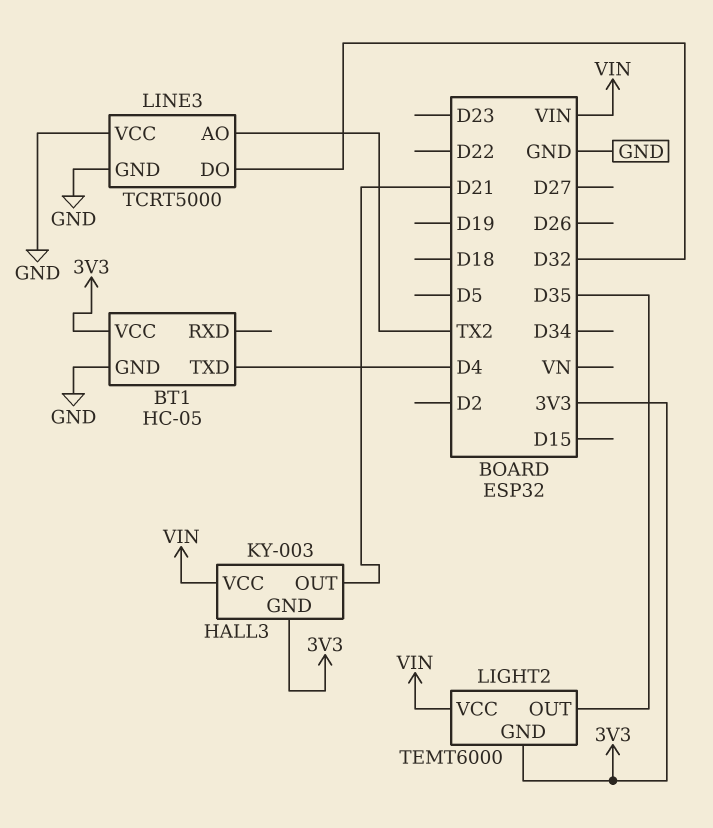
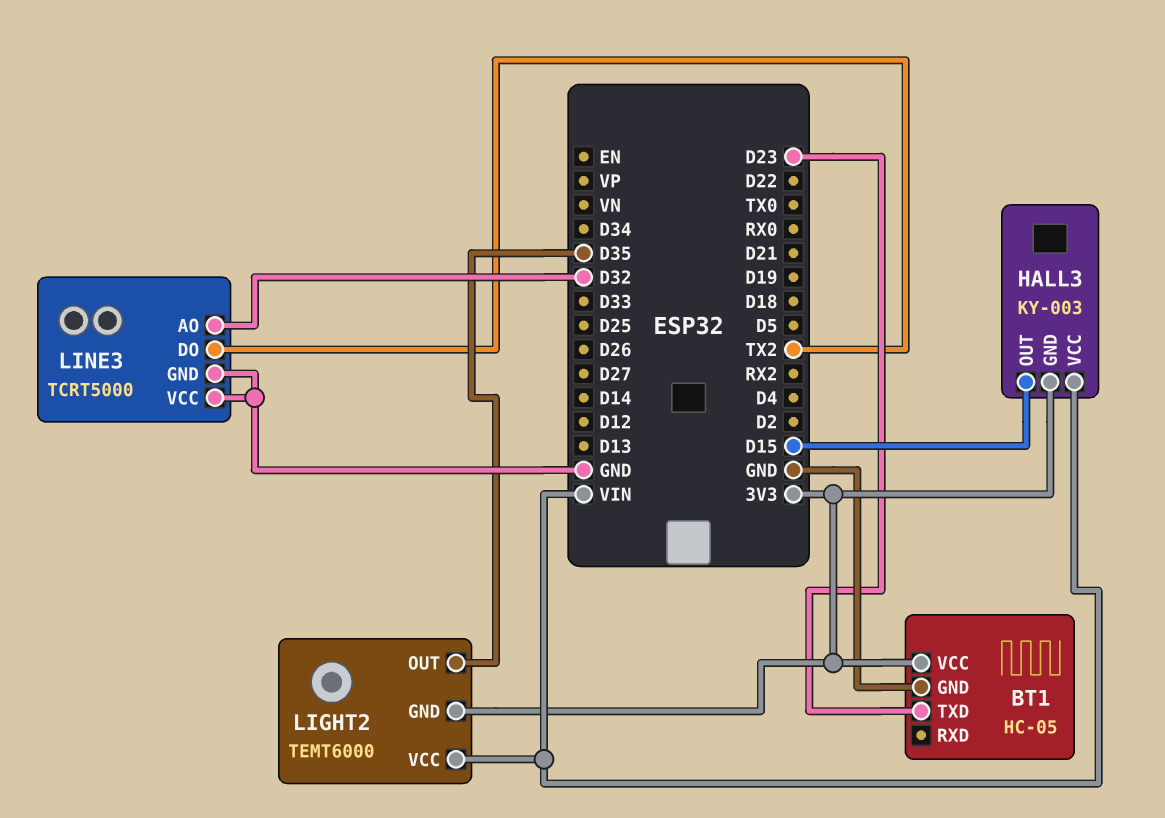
BT1 pin TXD: D4 -> D23
HALL3 pin OUT: D21 -> D15
LINE3 pin AO: TX2 -> D32
LINE3 pin DO: D32 -> TX2

